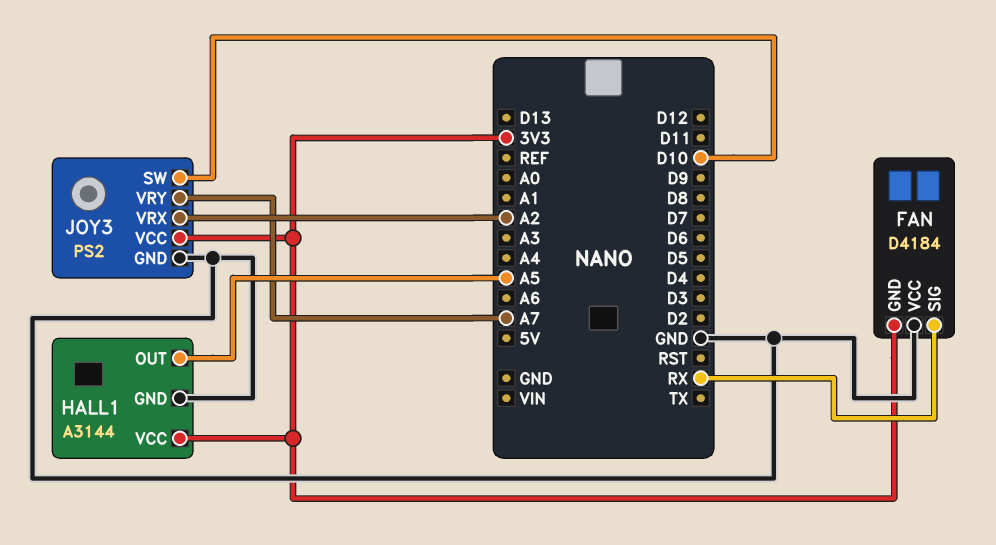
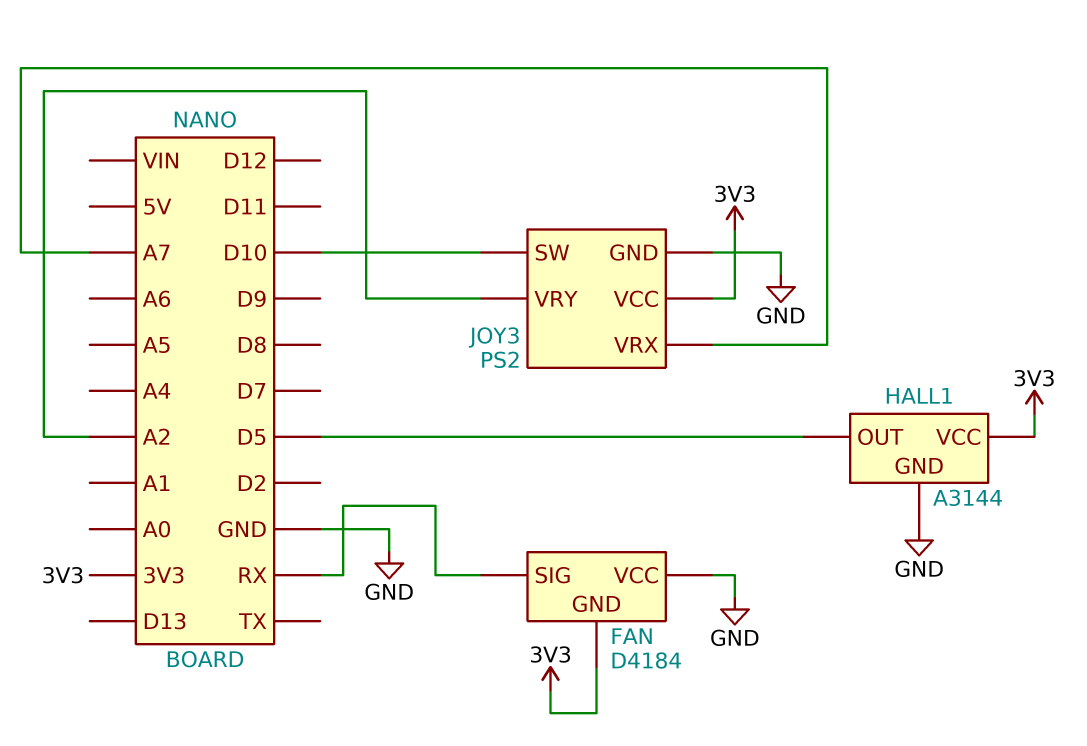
HALL1 pin OUT: A5 -> D5
JOY3 pin VRX: A2 -> A7
JOY3 pin VRY: A7 -> A2

